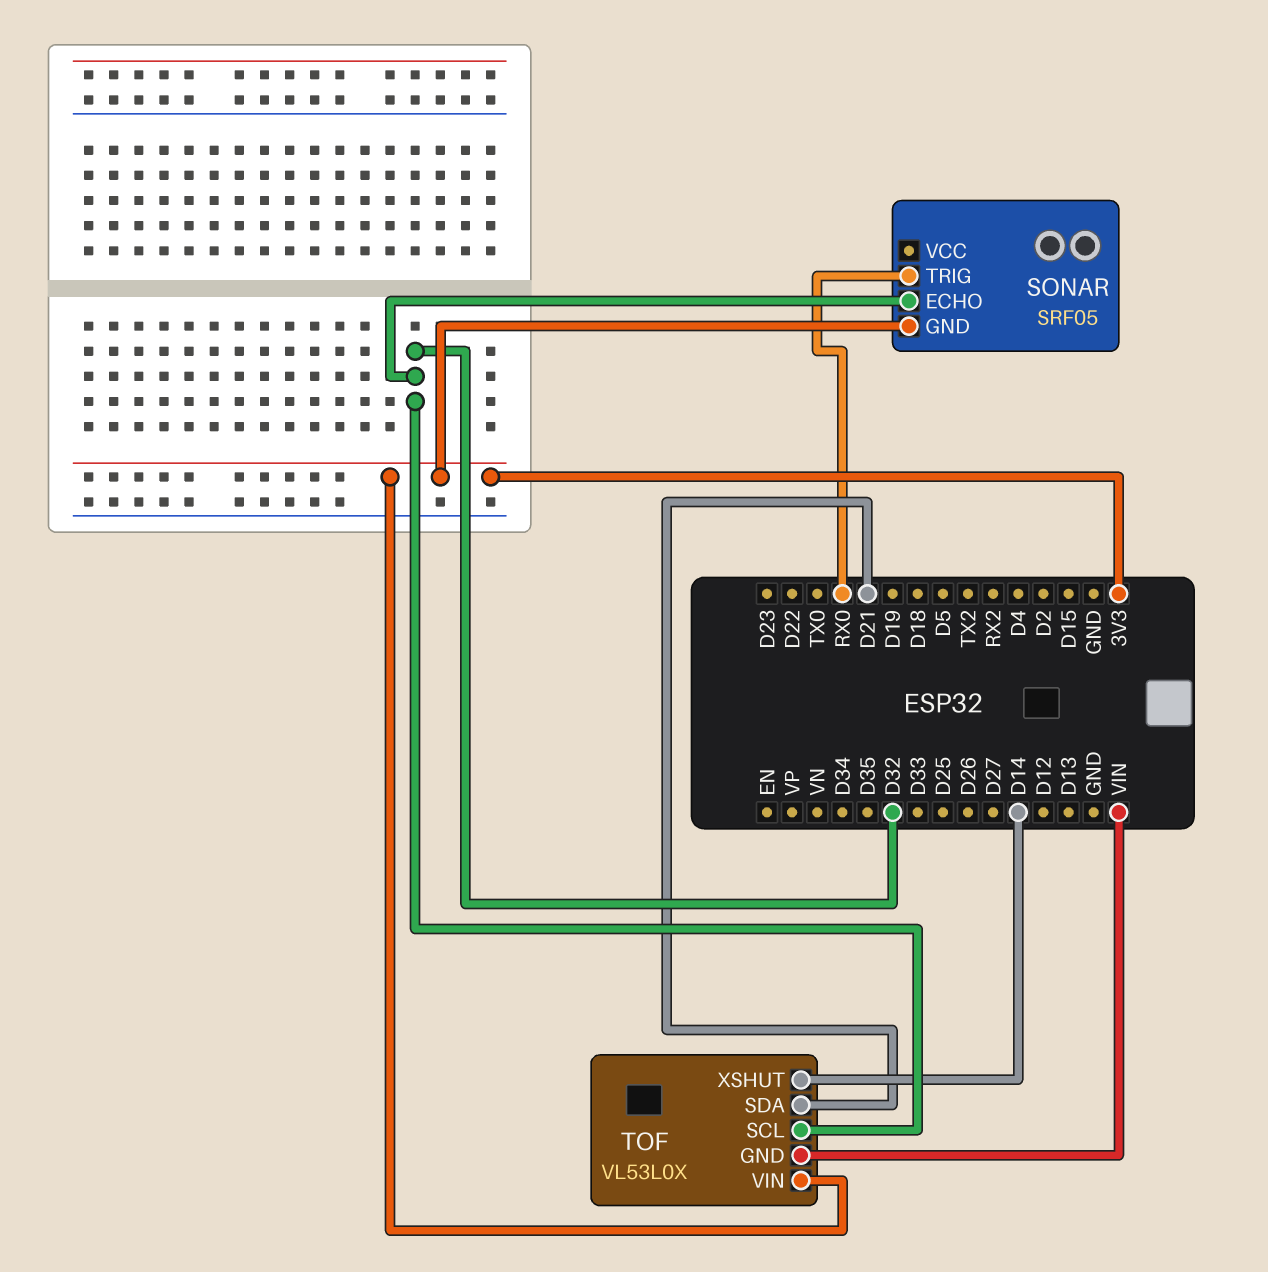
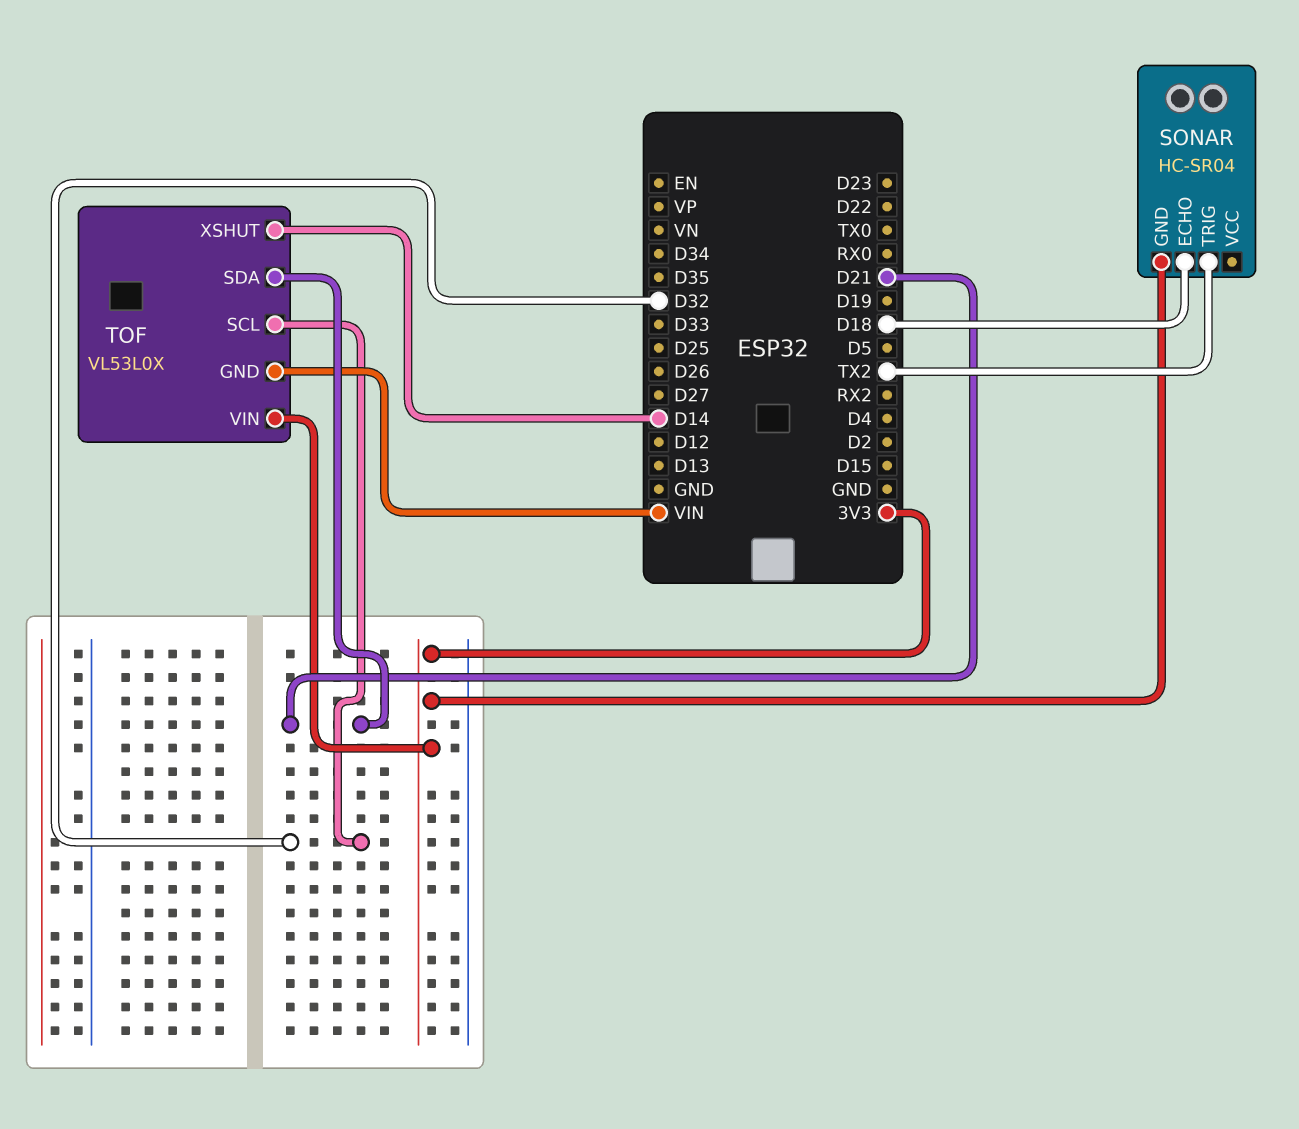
SONAR: SRF05 -> HC-SR04
SONAR pin ECHO: D32 -> D18
SONAR pin TRIG: RX0 -> TX2

